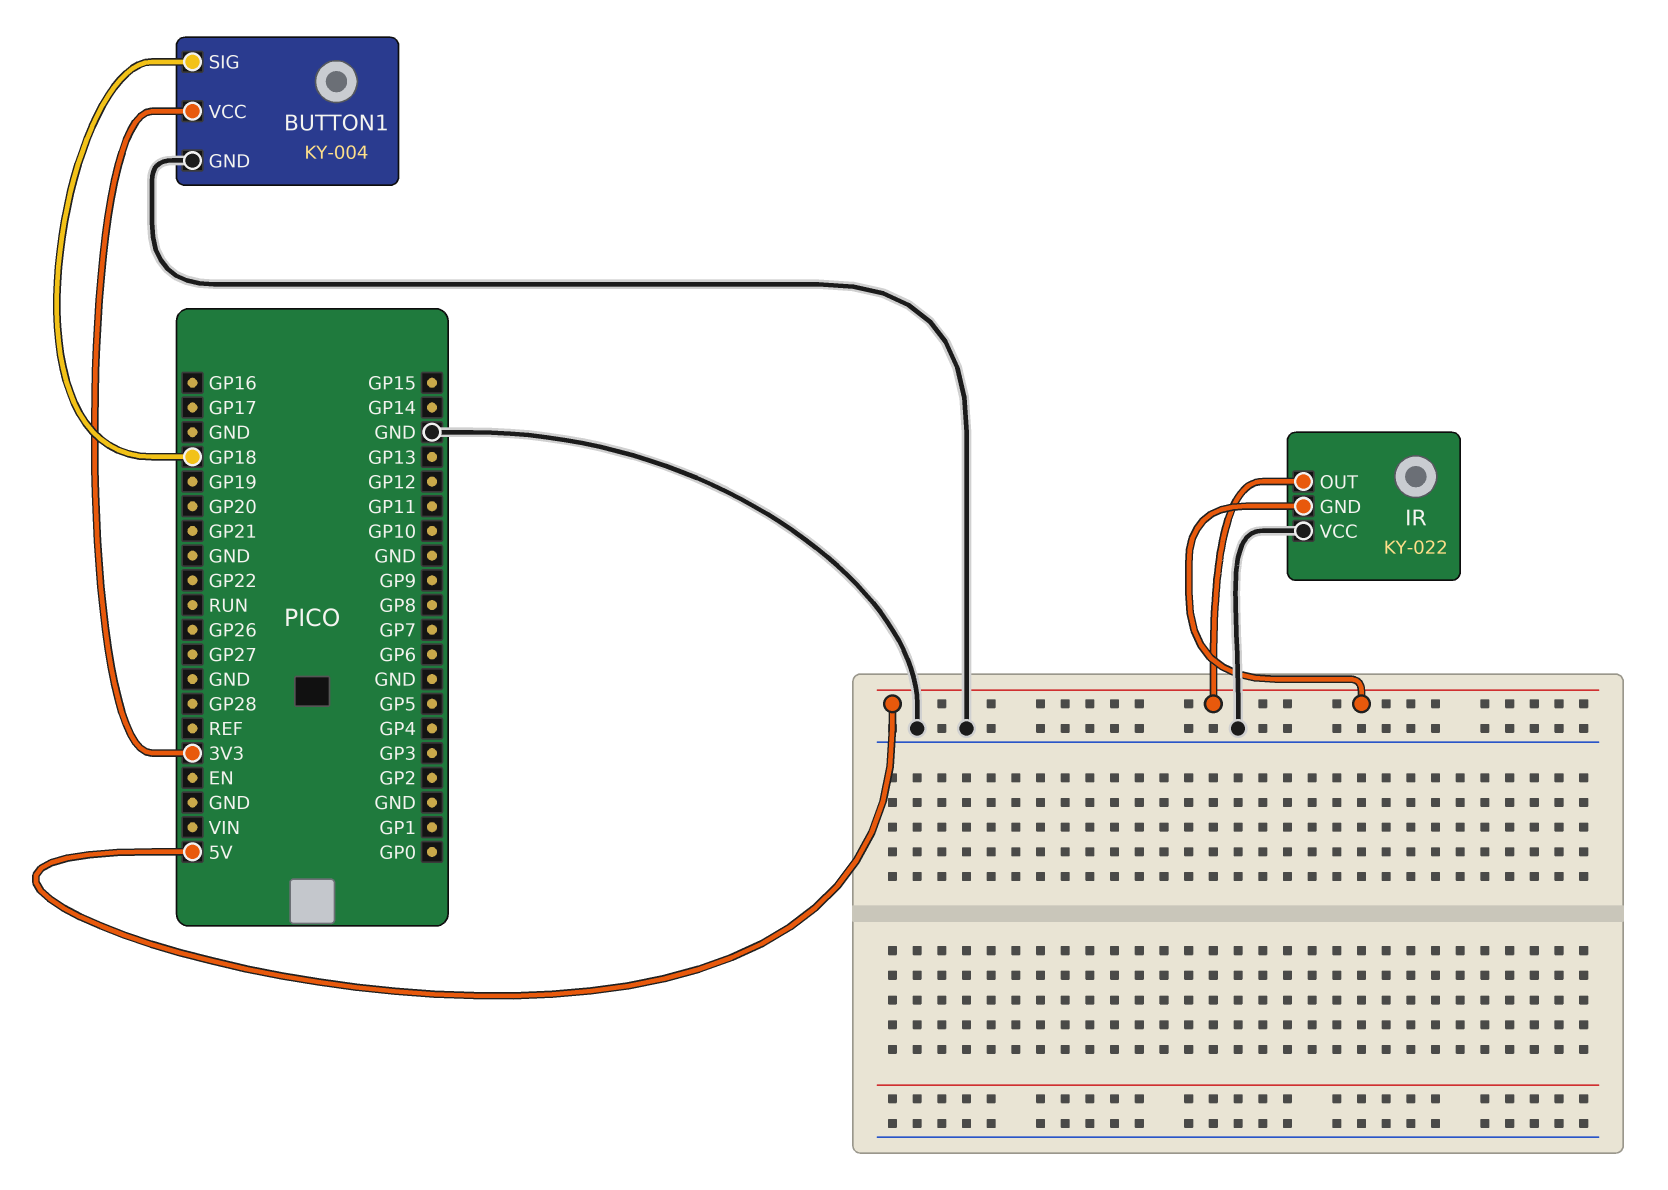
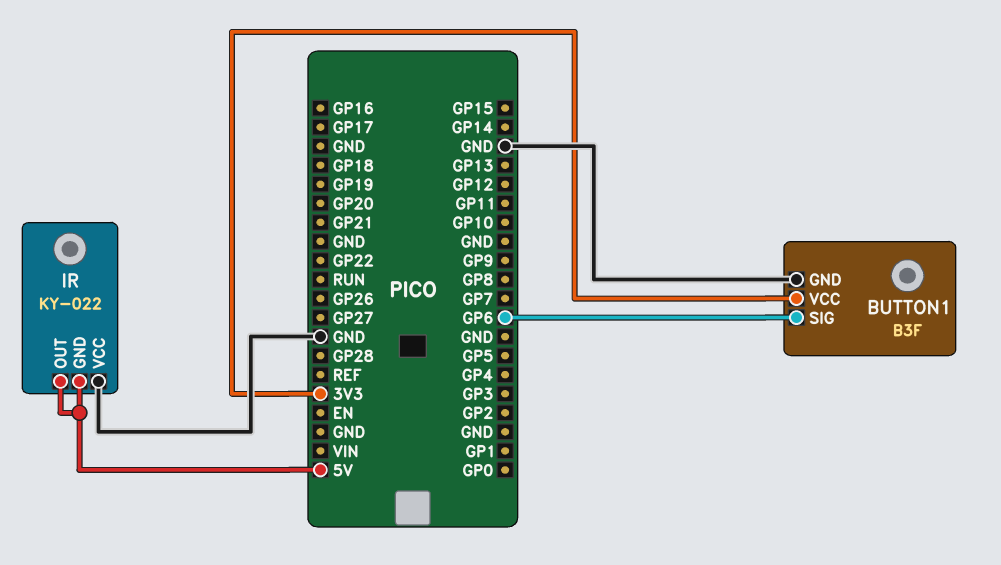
BUTTON1: KY-004 -> B3F
BUTTON1 pin SIG: GP18 -> GP6

